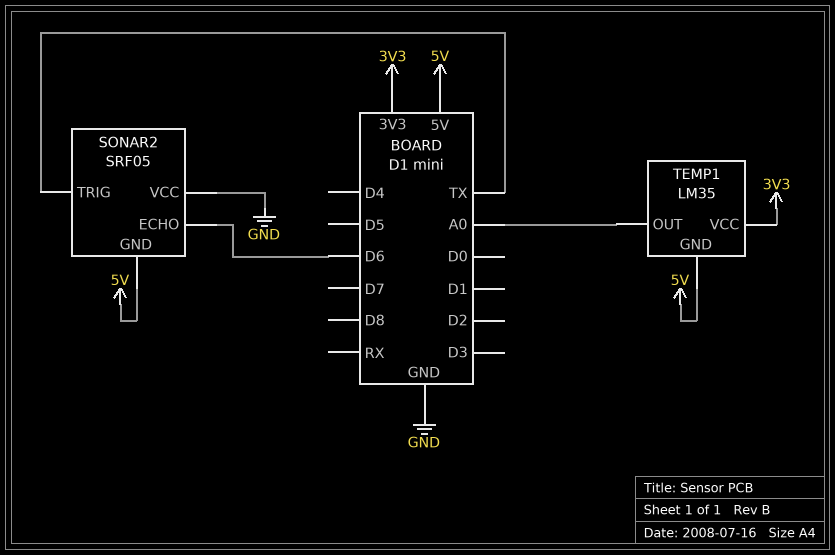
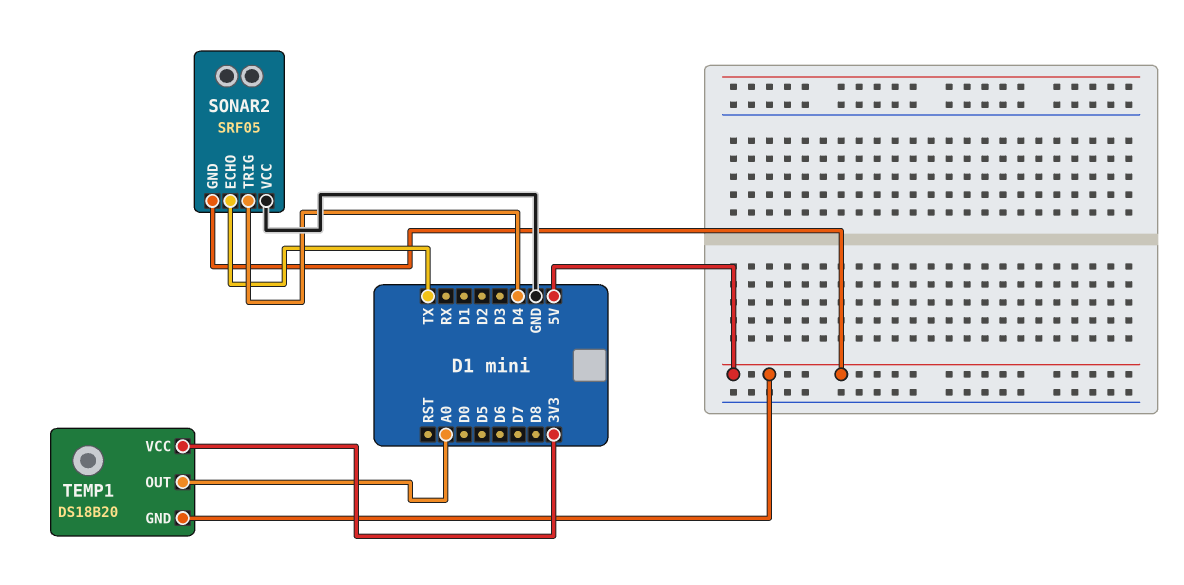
SONAR2 pin ECHO: D6 -> TX
SONAR2 pin TRIG: TX -> D4
TEMP1: LM35 -> DS18B20

